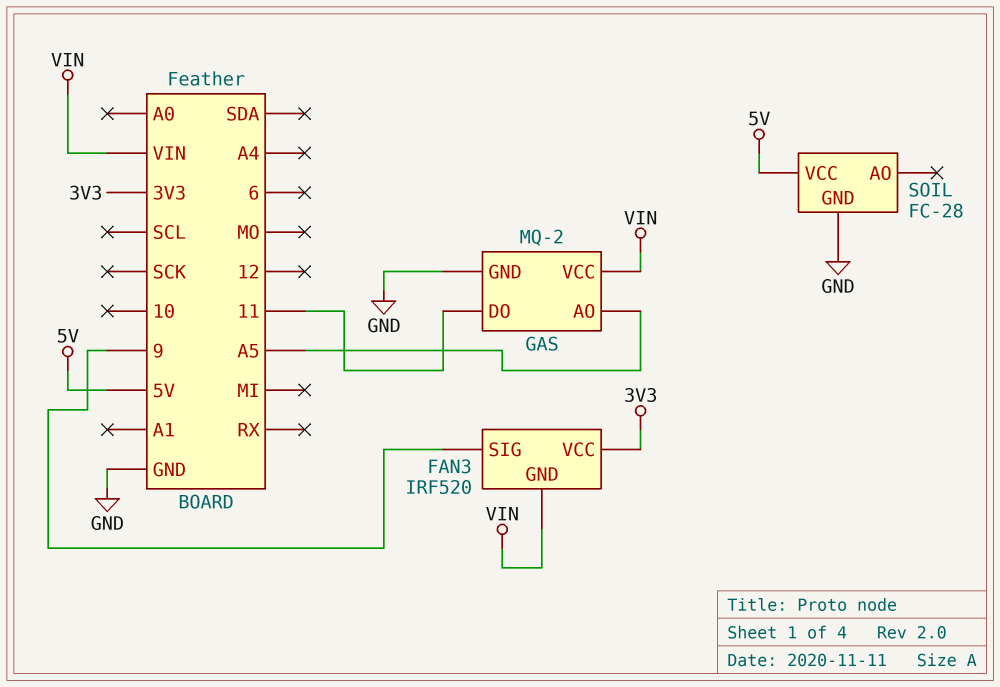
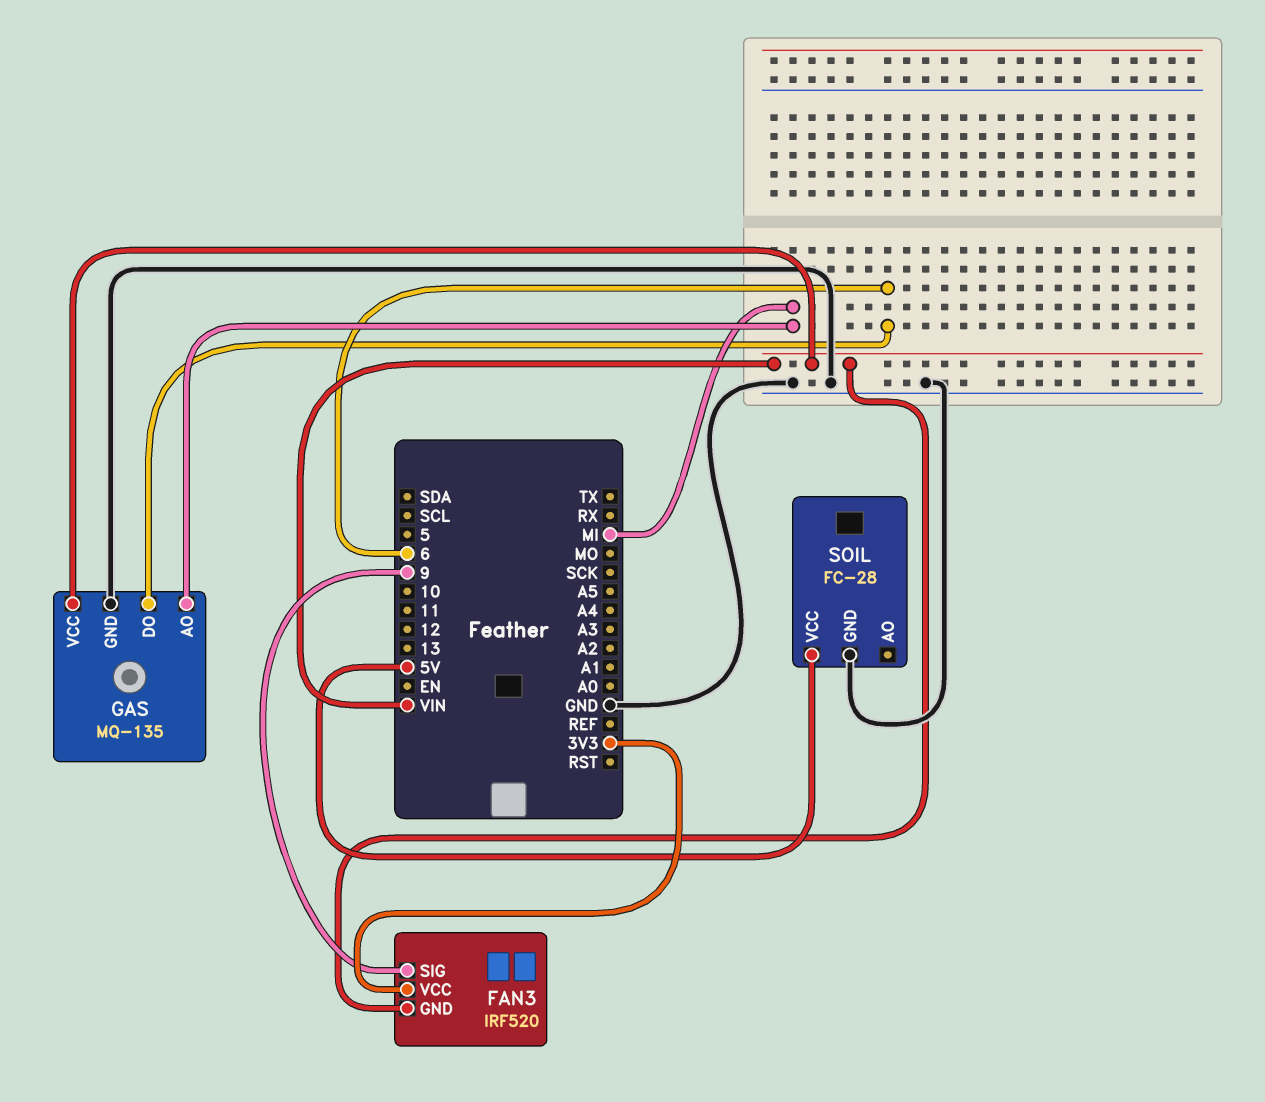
GAS: MQ-2 -> MQ-135
GAS pin AO: A5 -> MI
GAS pin DO: 11 -> 6

